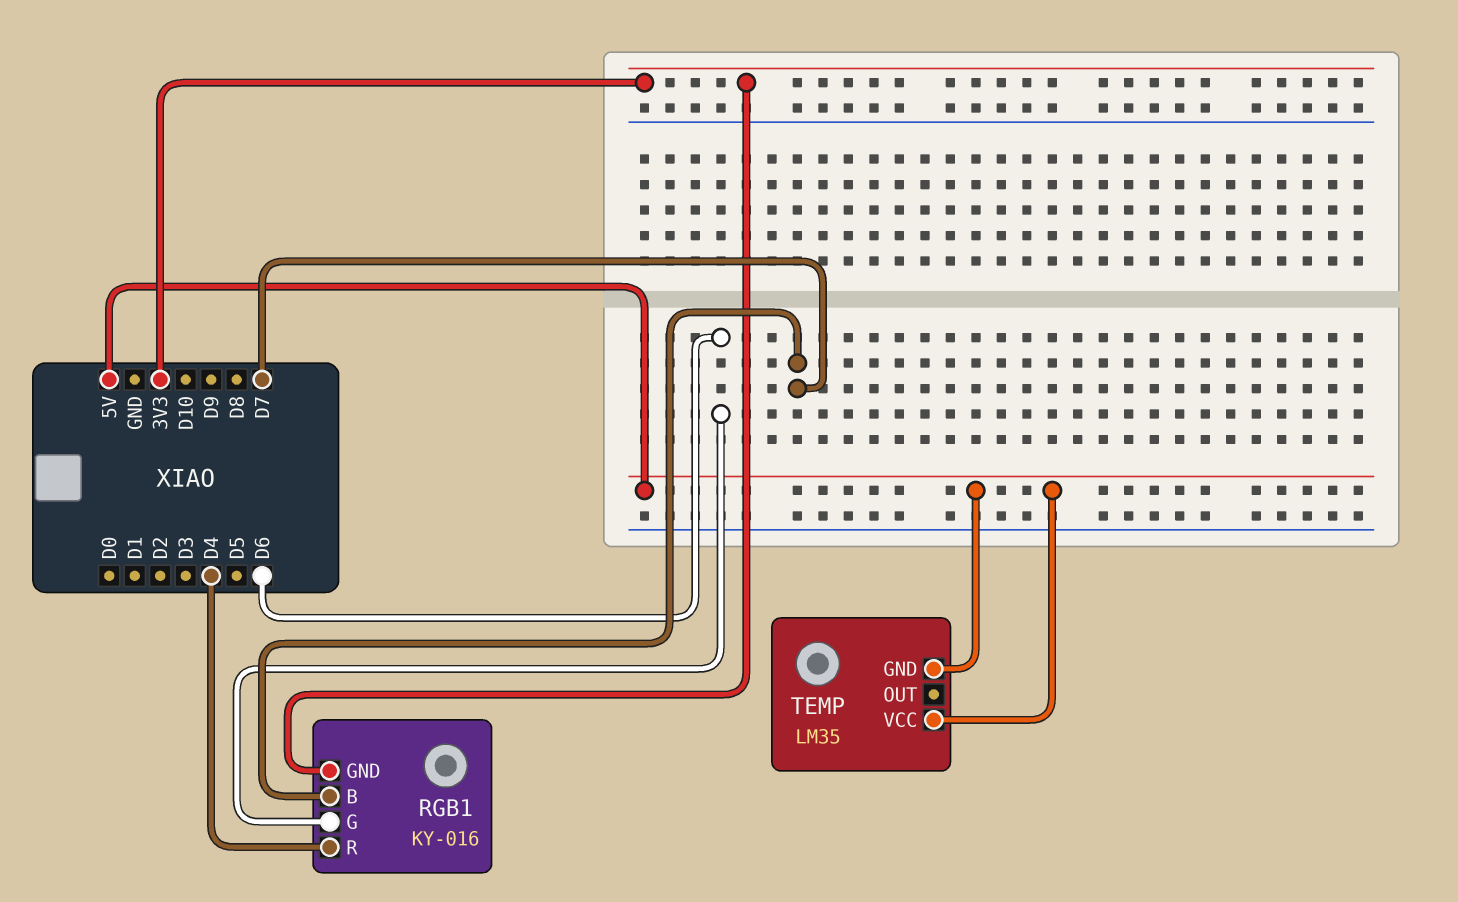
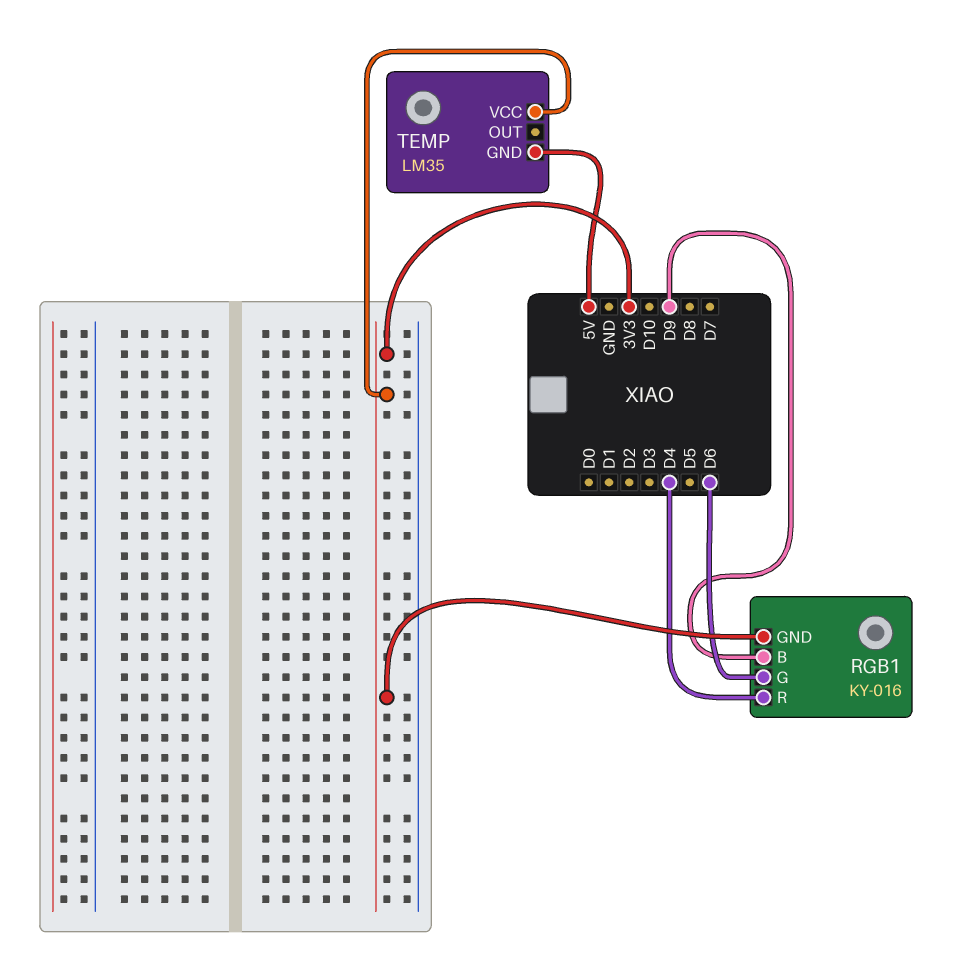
RGB1 pin B: D7 -> D9
TEMP pin VCC: 5V -> 3V3

